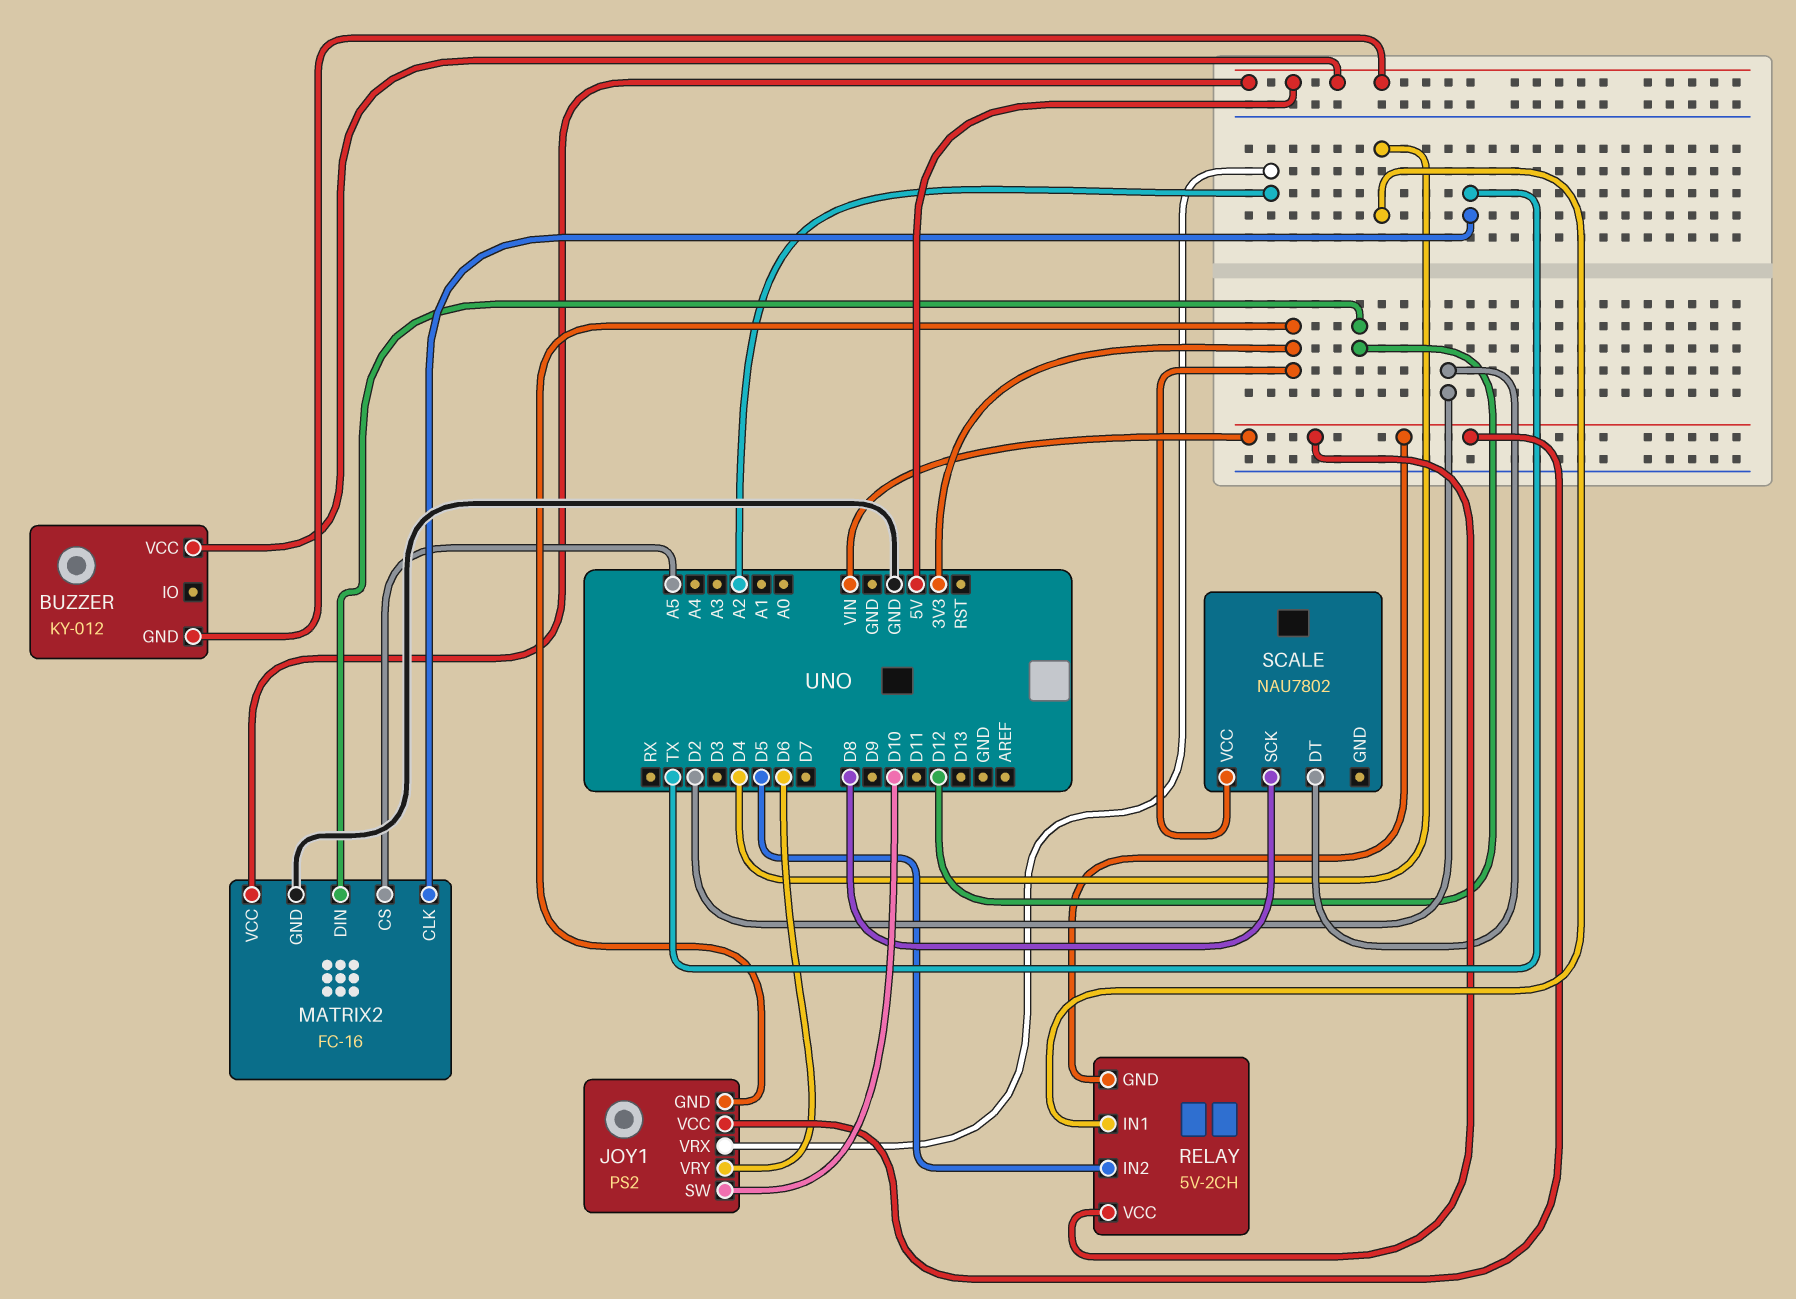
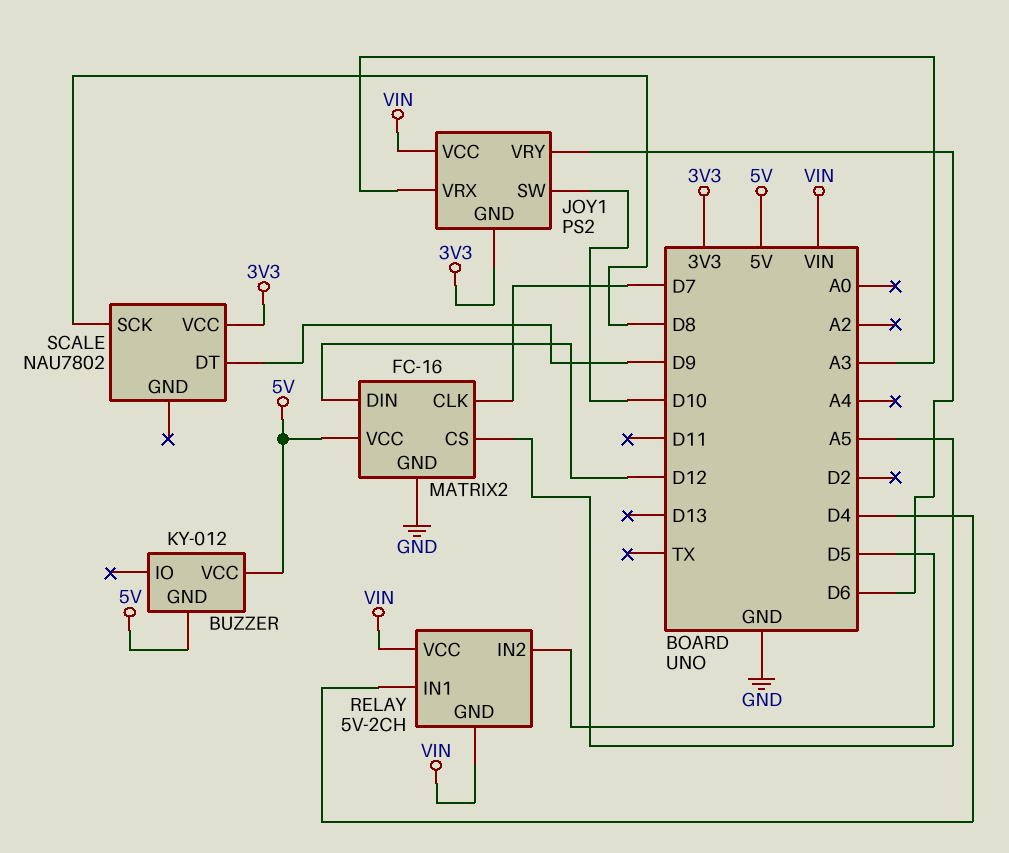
JOY1 pin VRX: A2 -> A3
MATRIX2 pin CLK: TX -> D7
SCALE pin DT: D2 -> D9

